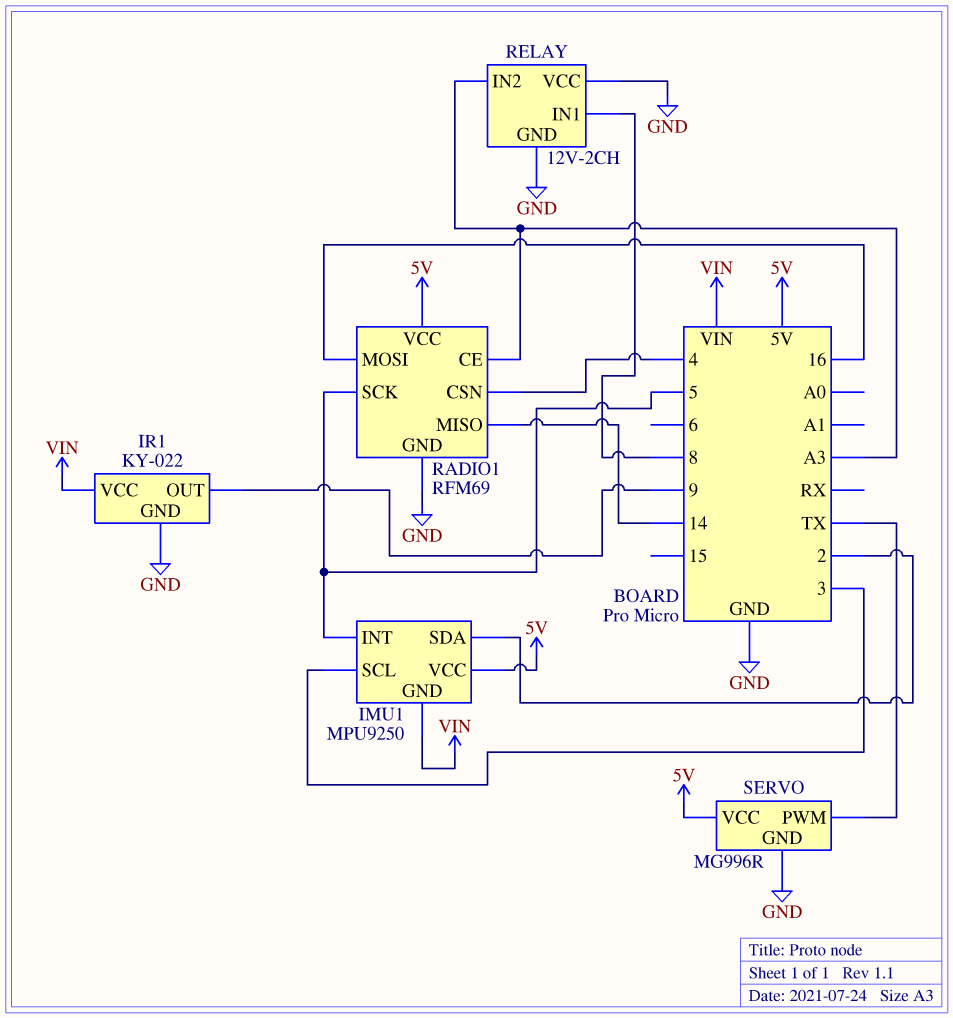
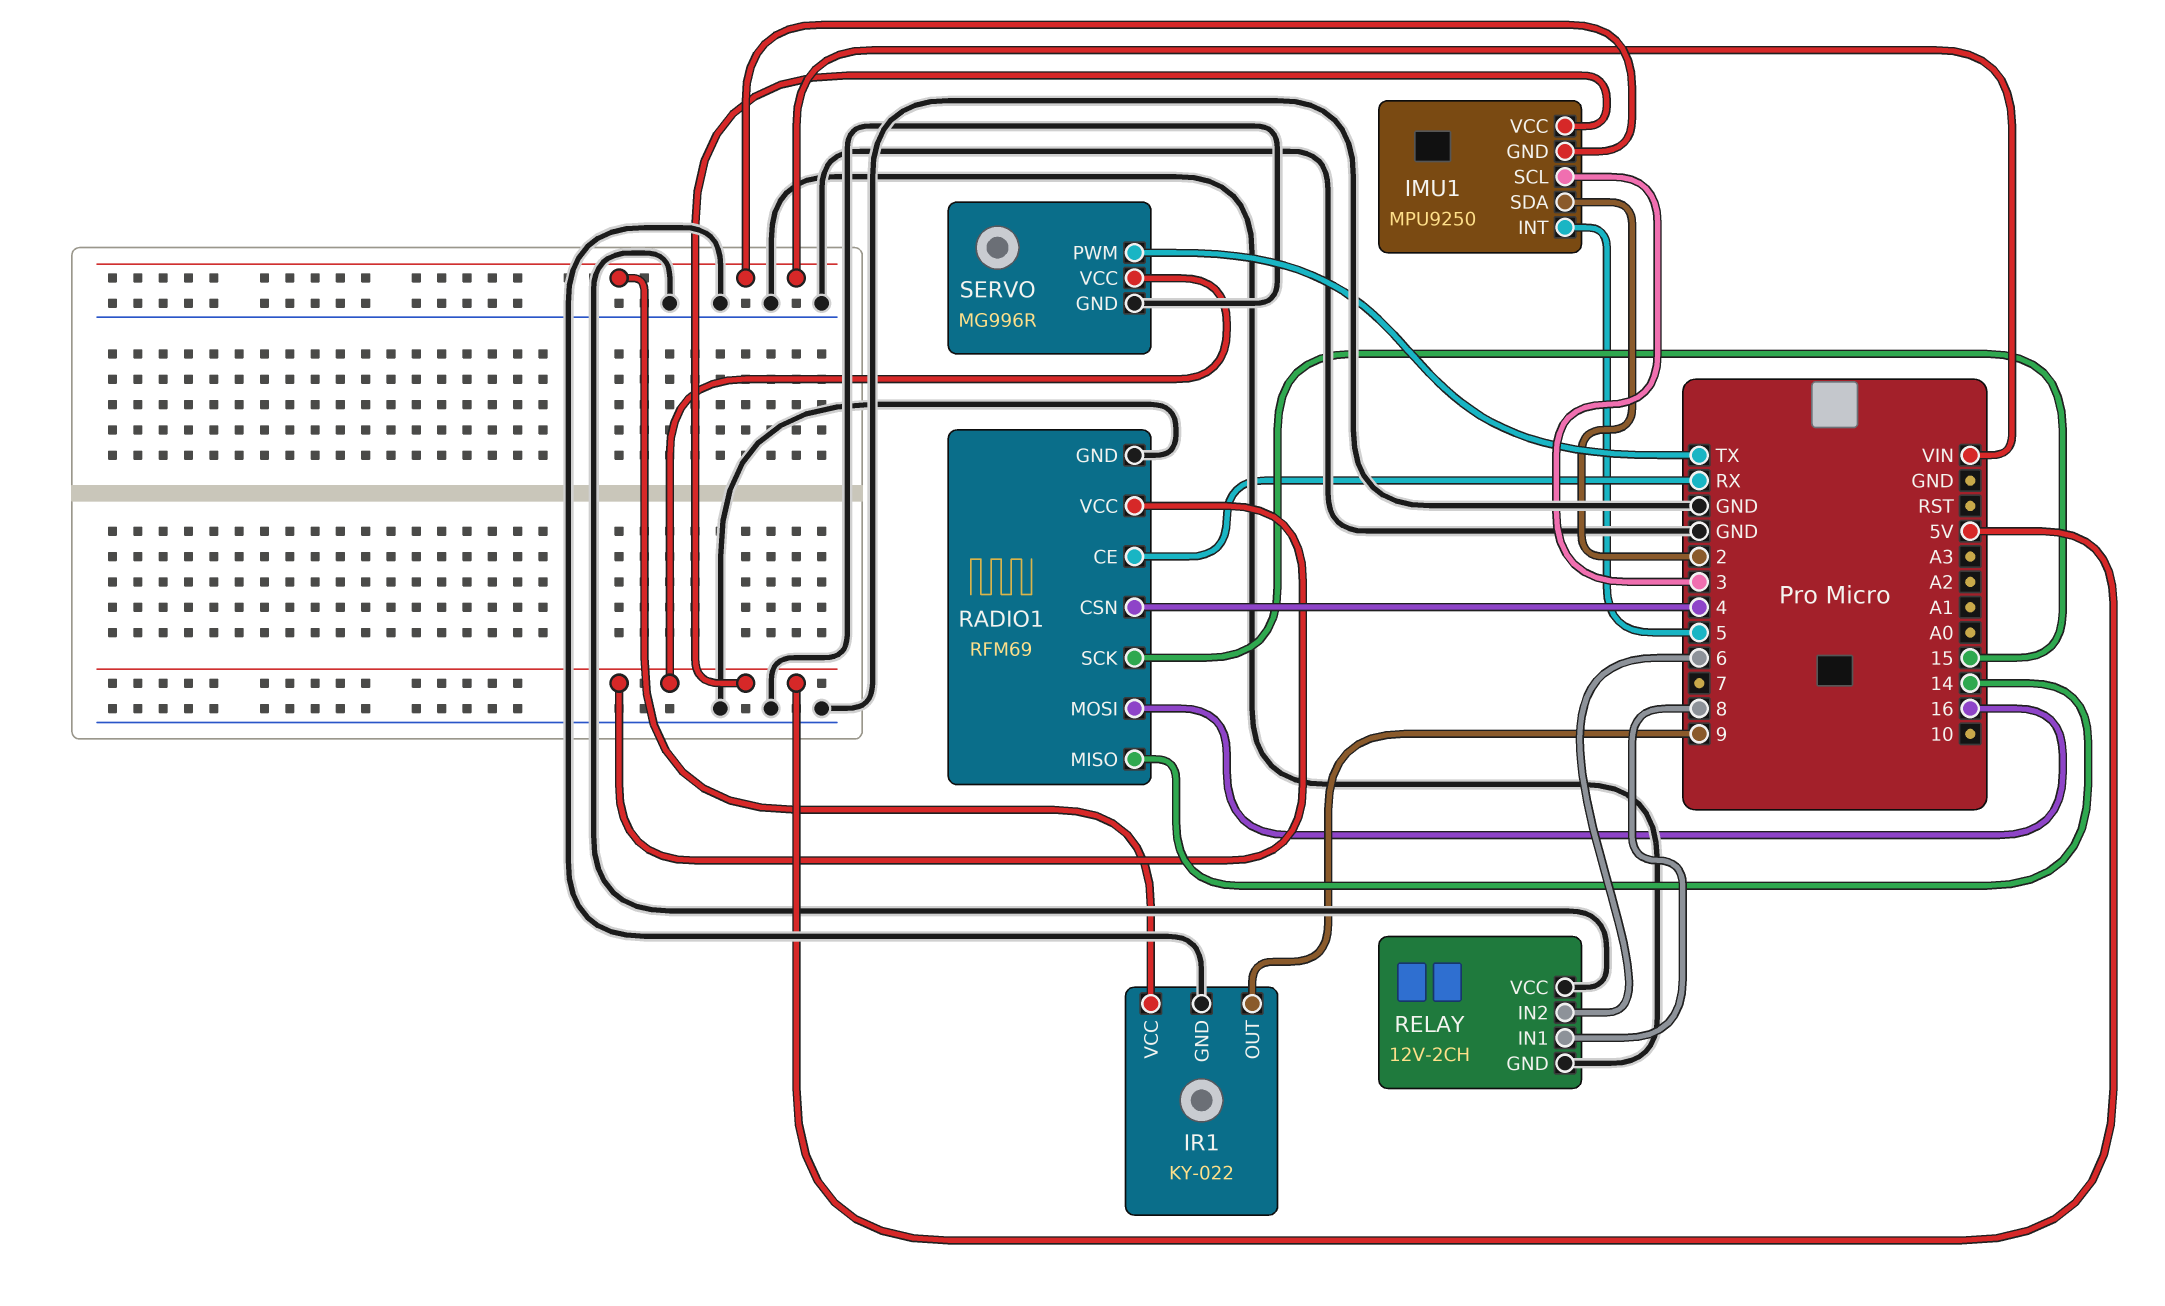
RADIO1 pin CE: A3 -> RX
RADIO1 pin SCK: 5 -> 15
RELAY pin IN2: A3 -> 6

